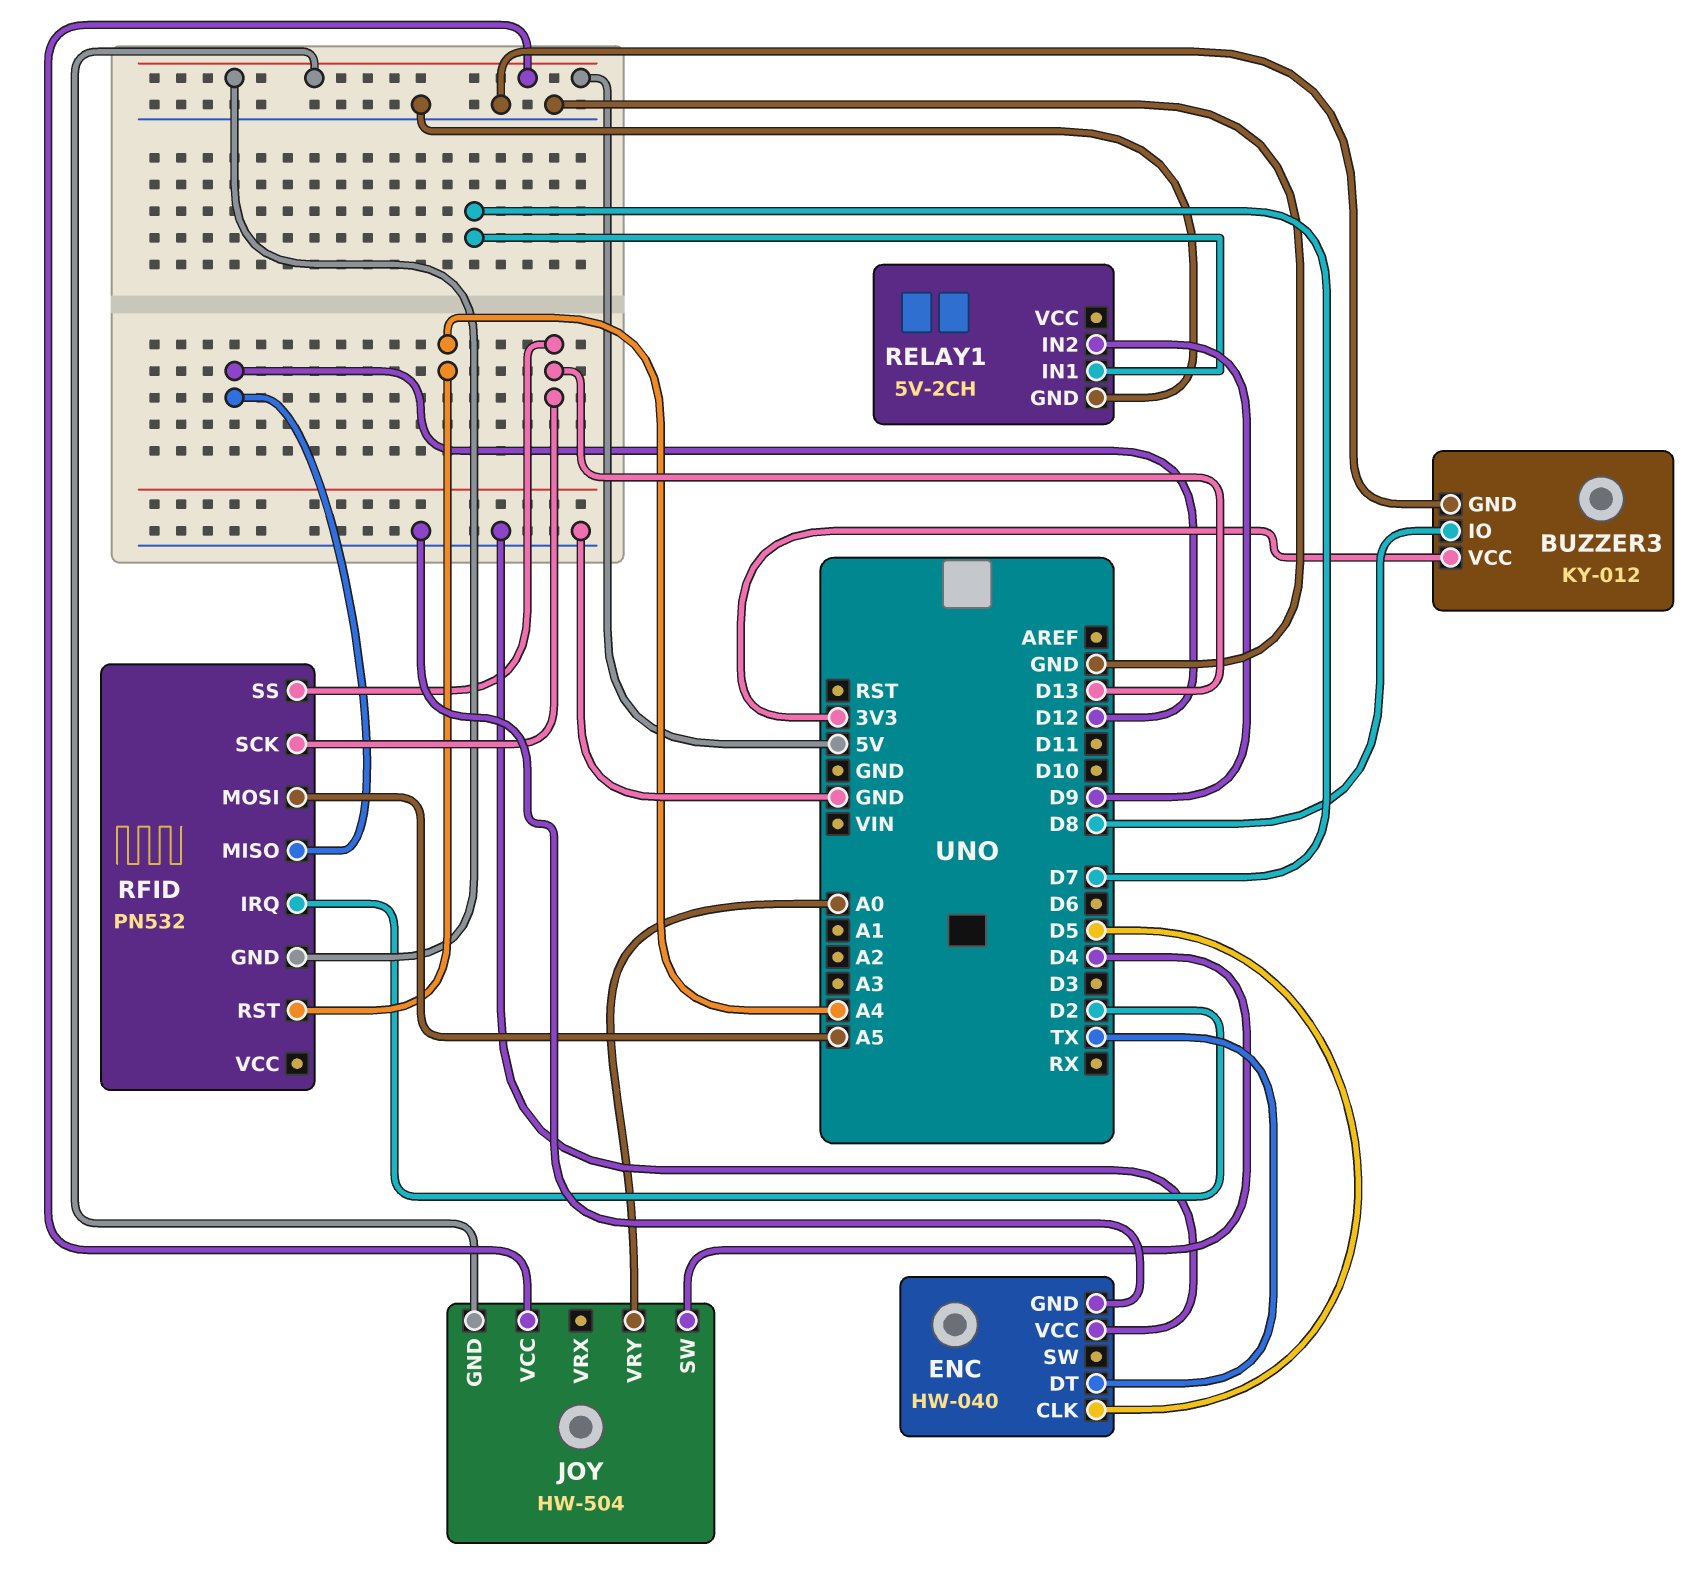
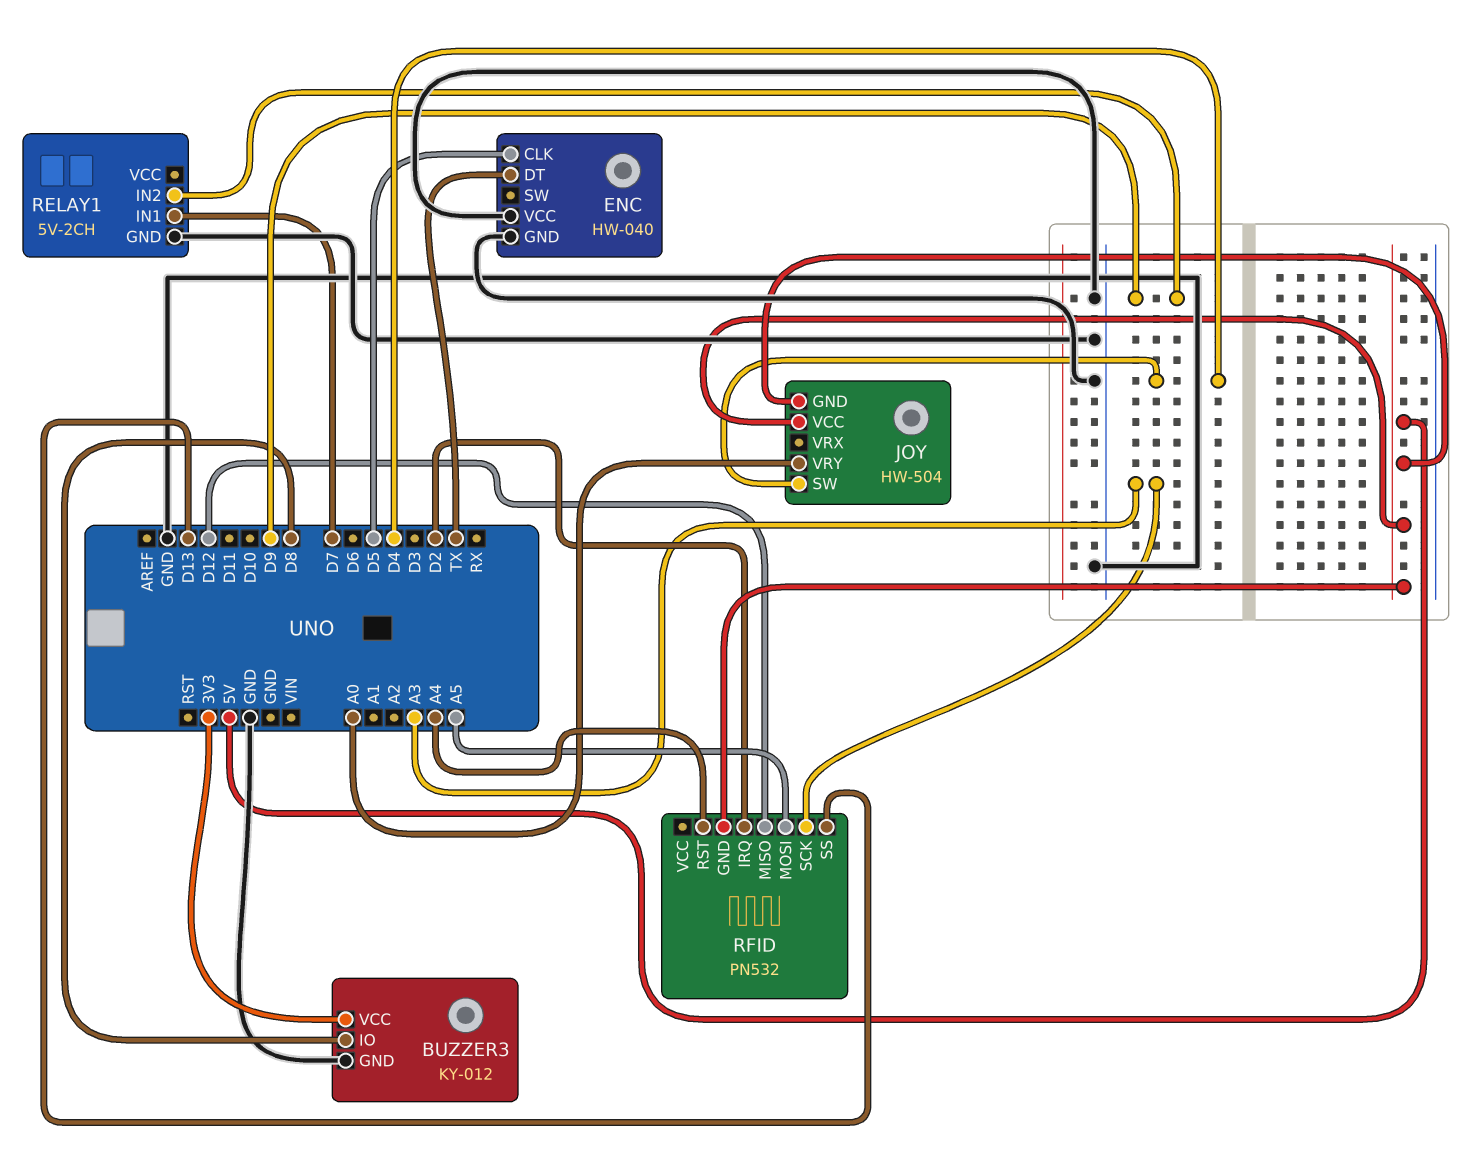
RFID pin SCK: D13 -> A3

